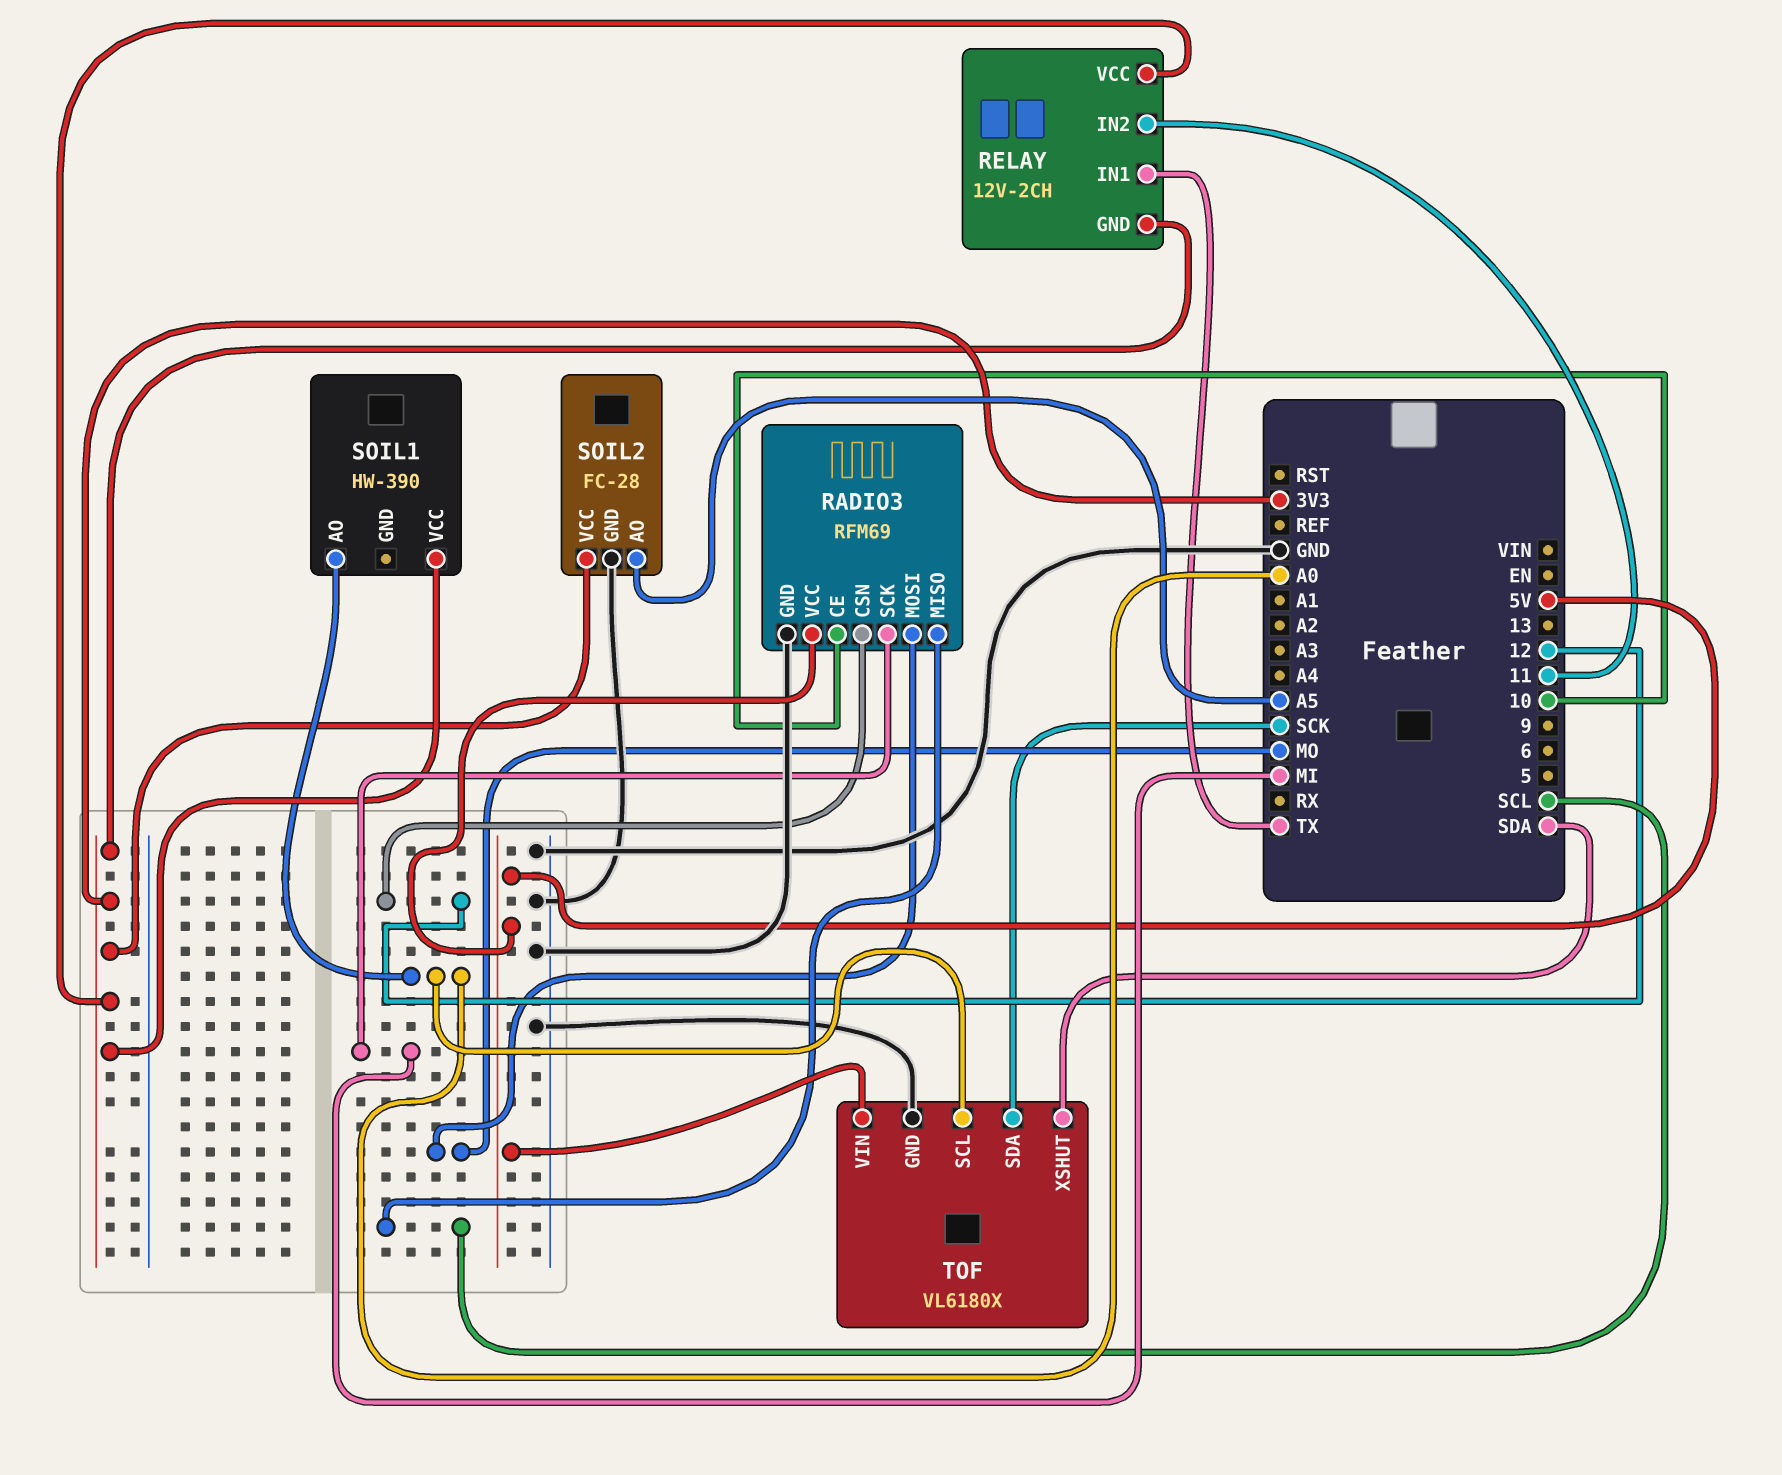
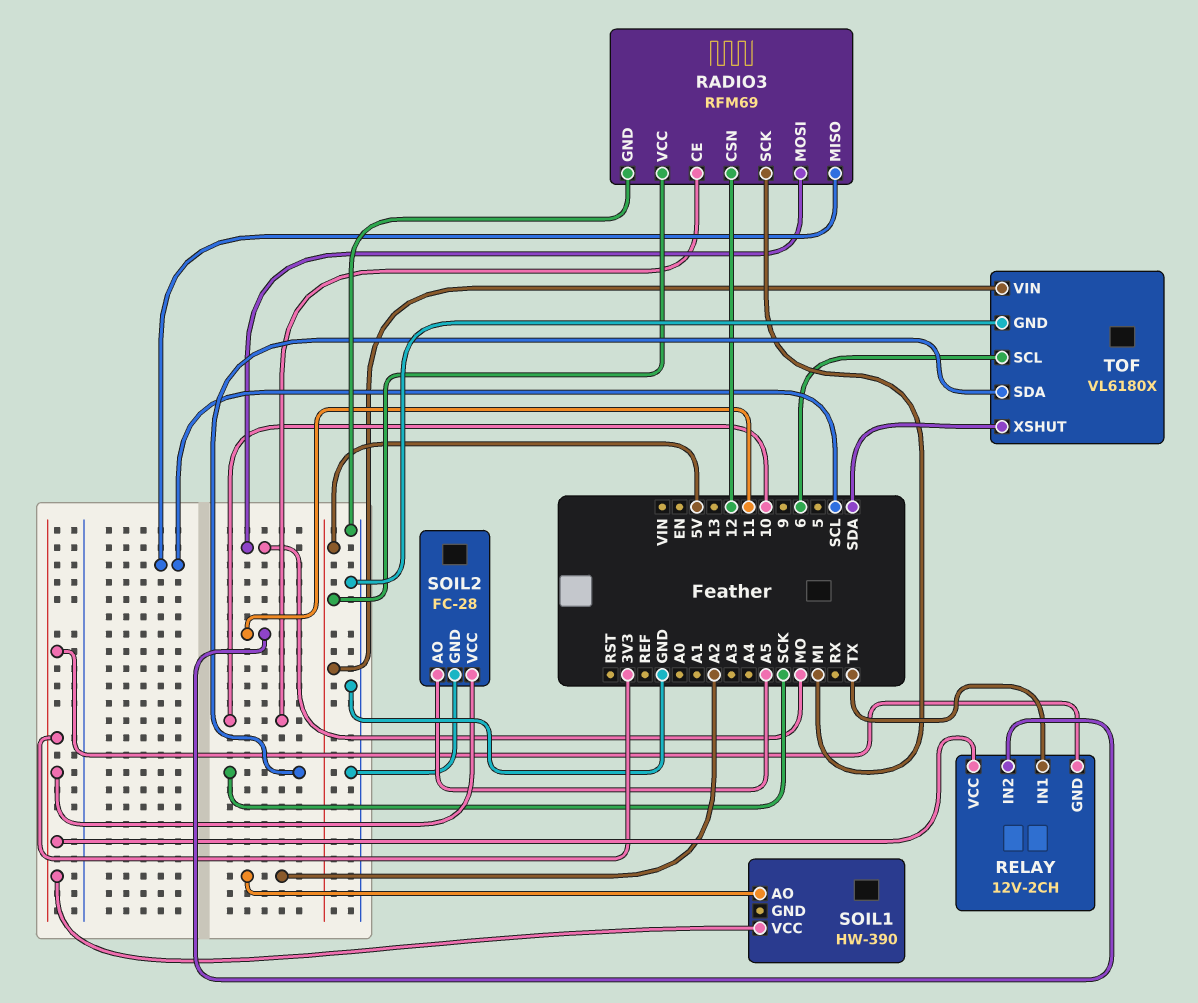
SOIL1 pin AO: A0 -> A2
TOF pin SCL: A0 -> 6

